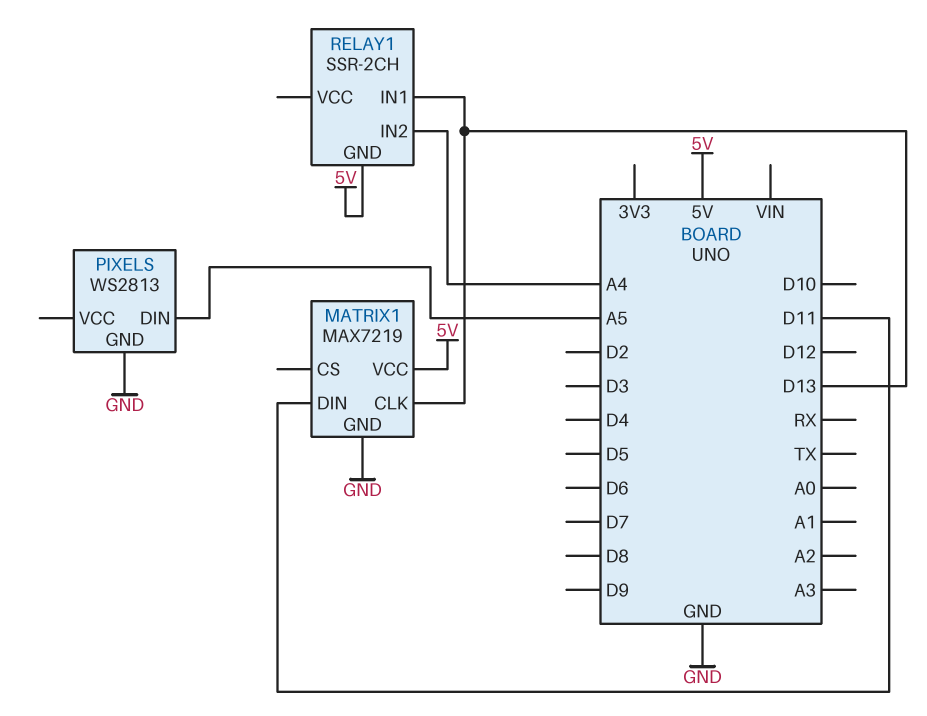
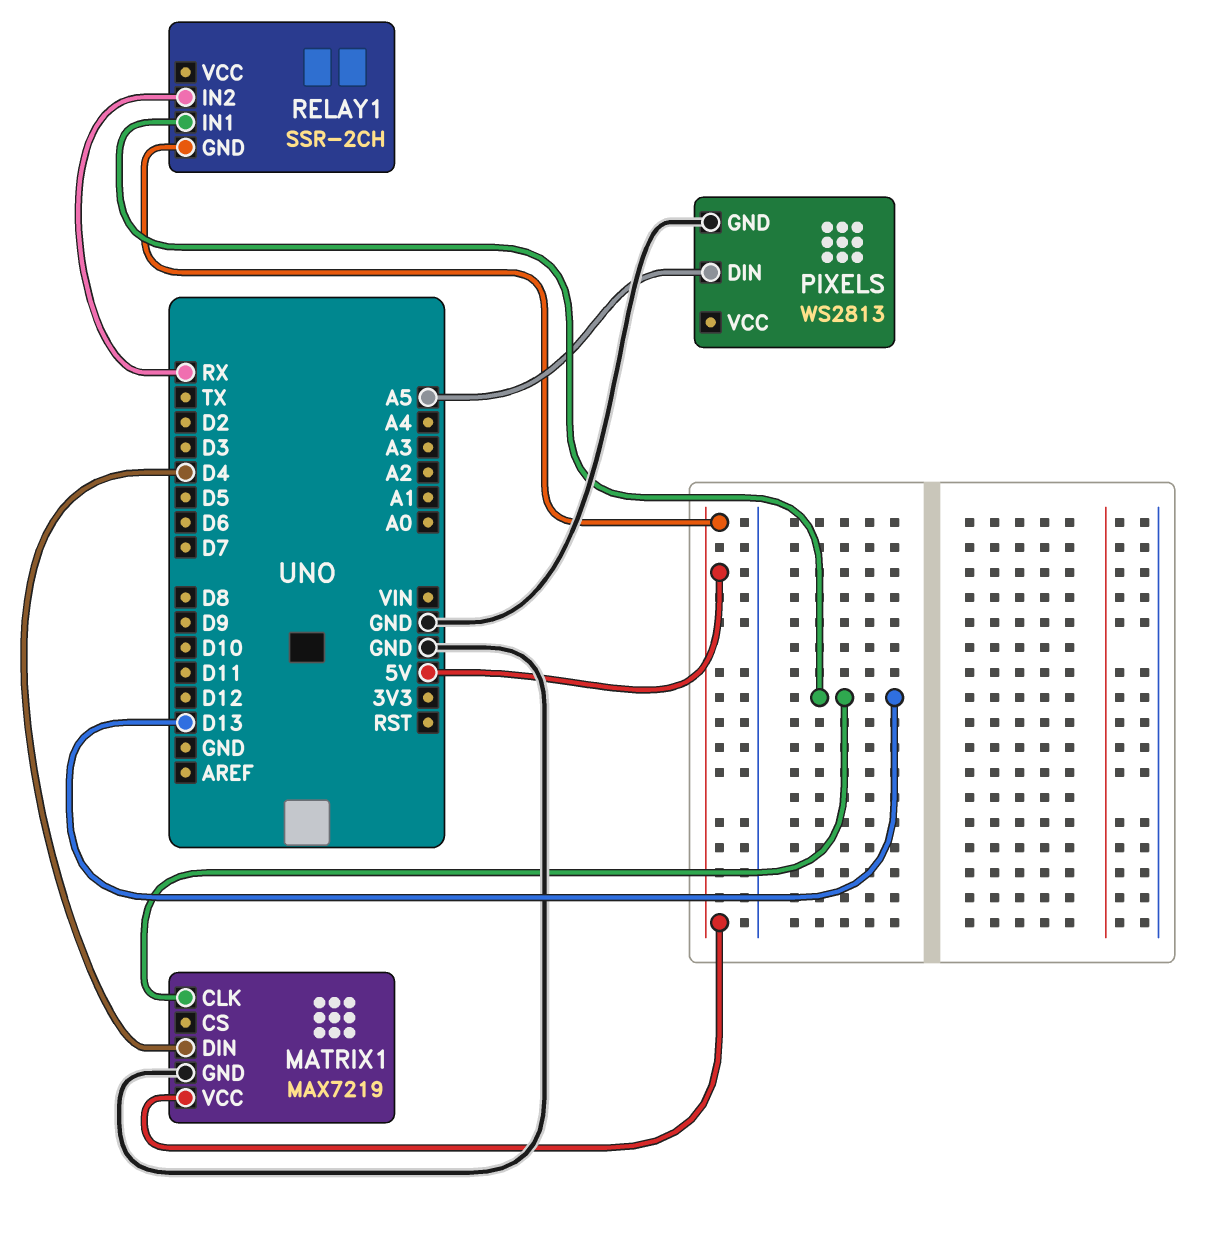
MATRIX1 pin DIN: D11 -> D4
RELAY1 pin IN2: A4 -> RX

